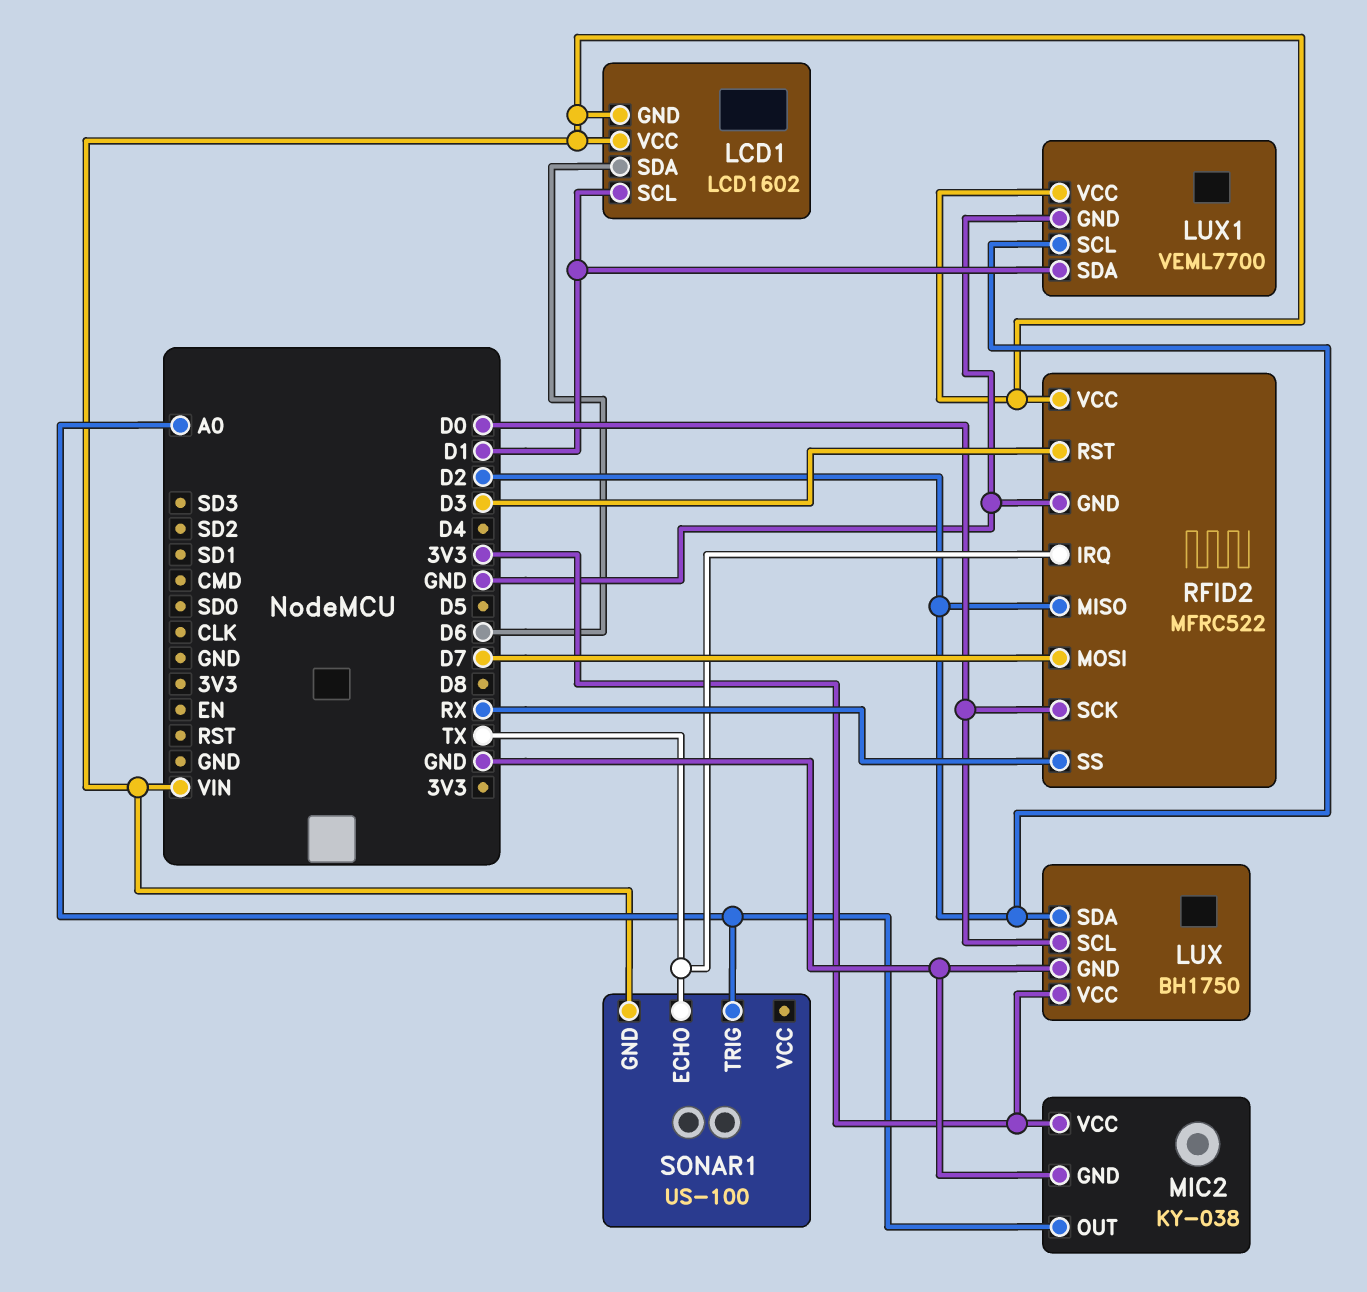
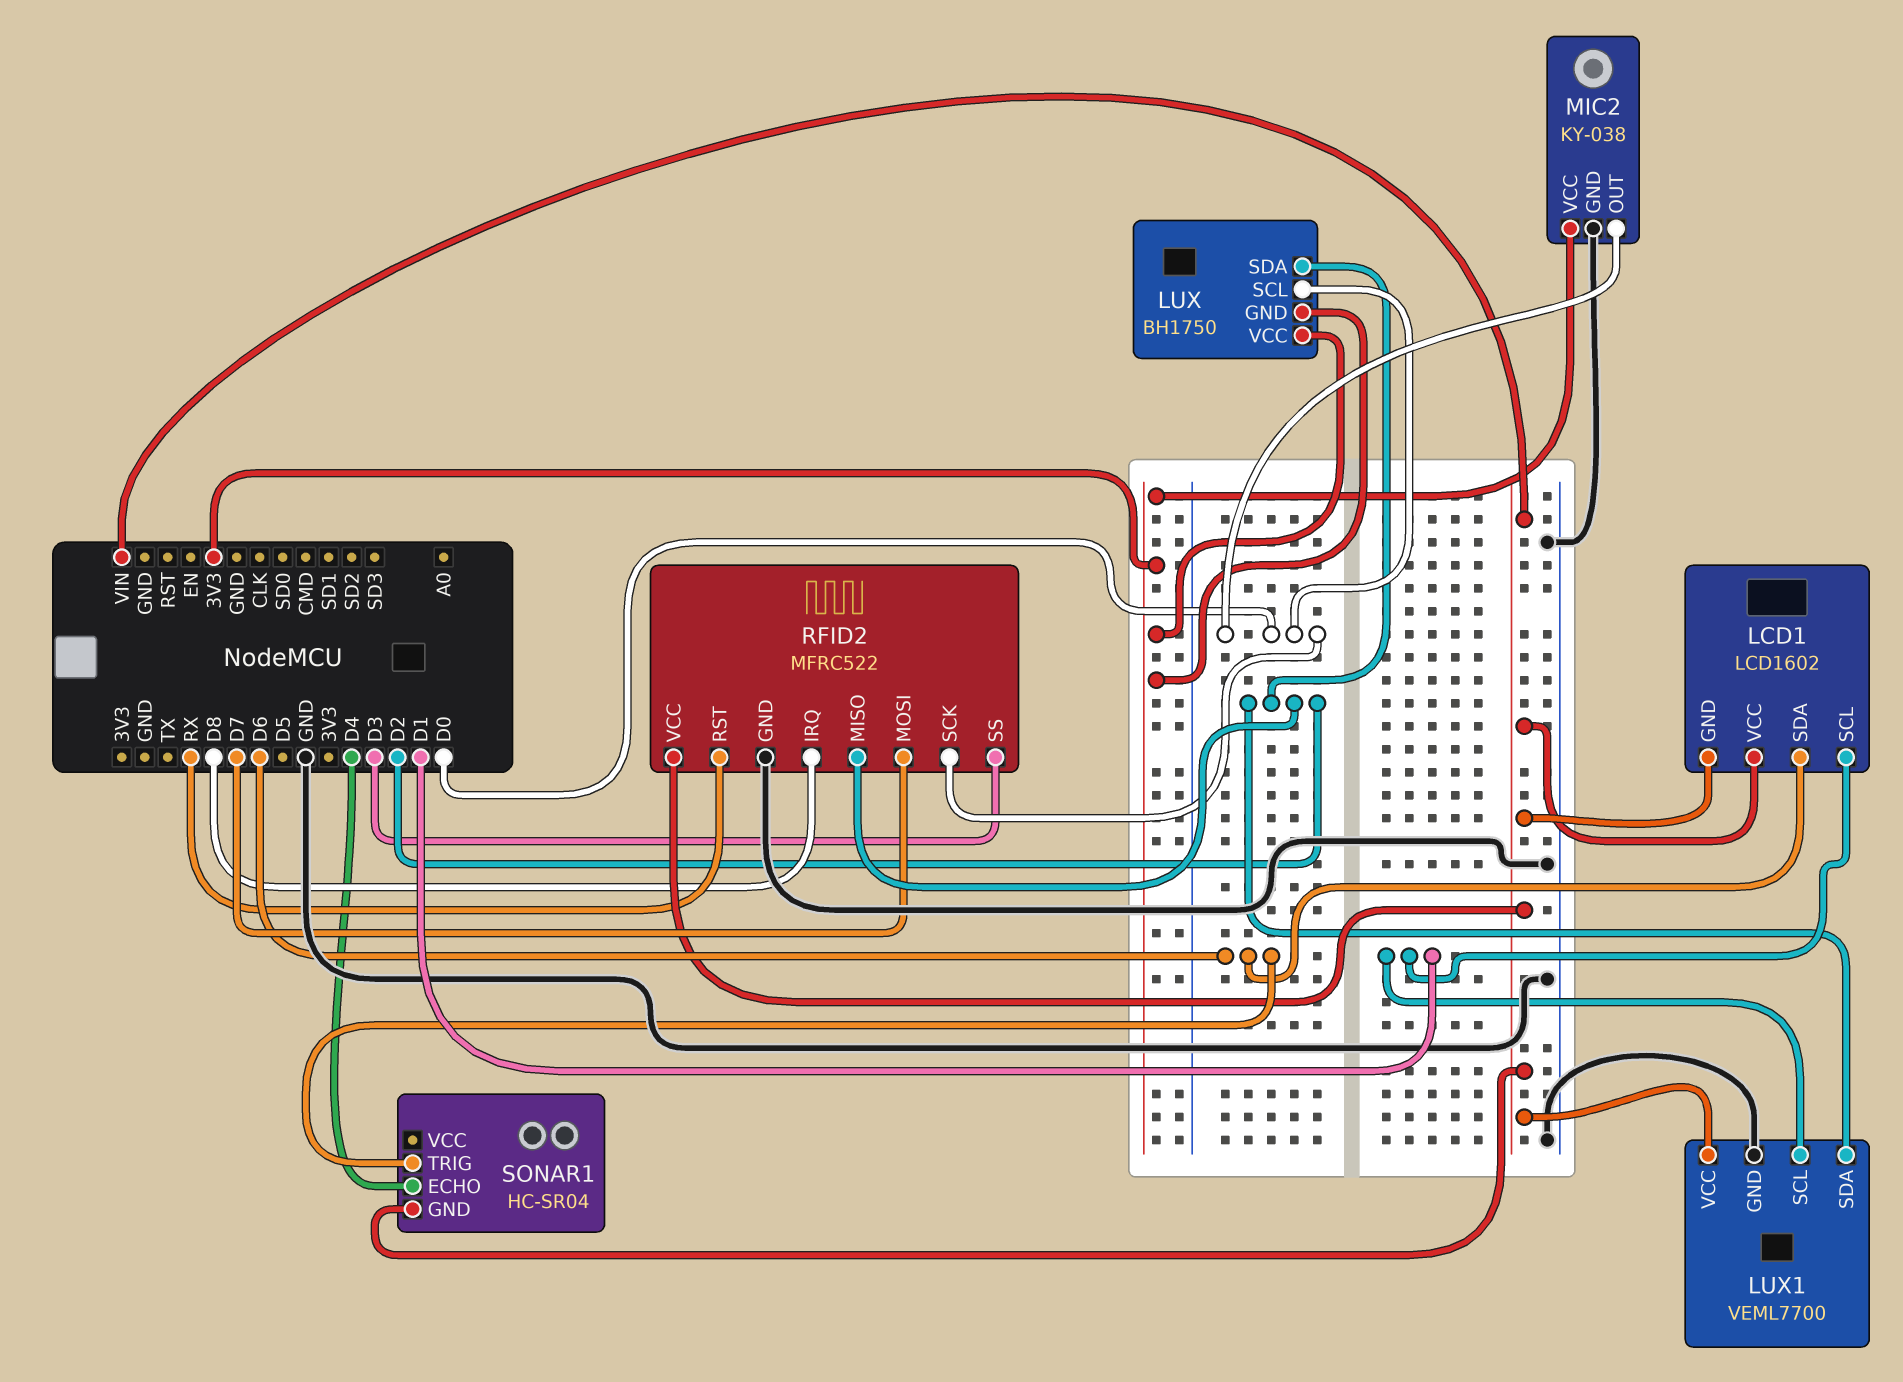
LUX pin GND: GND -> 3V3
LUX1 pin SCL: D2 -> D1
LUX1 pin SDA: D1 -> D2
MIC2 pin OUT: A0 -> D0
RFID2 pin IRQ: TX -> D8
RFID2 pin RST: D3 -> RX
RFID2 pin SS: RX -> D3
SONAR1: US-100 -> HC-SR04
SONAR1 pin ECHO: TX -> D4
SONAR1 pin TRIG: A0 -> D6

